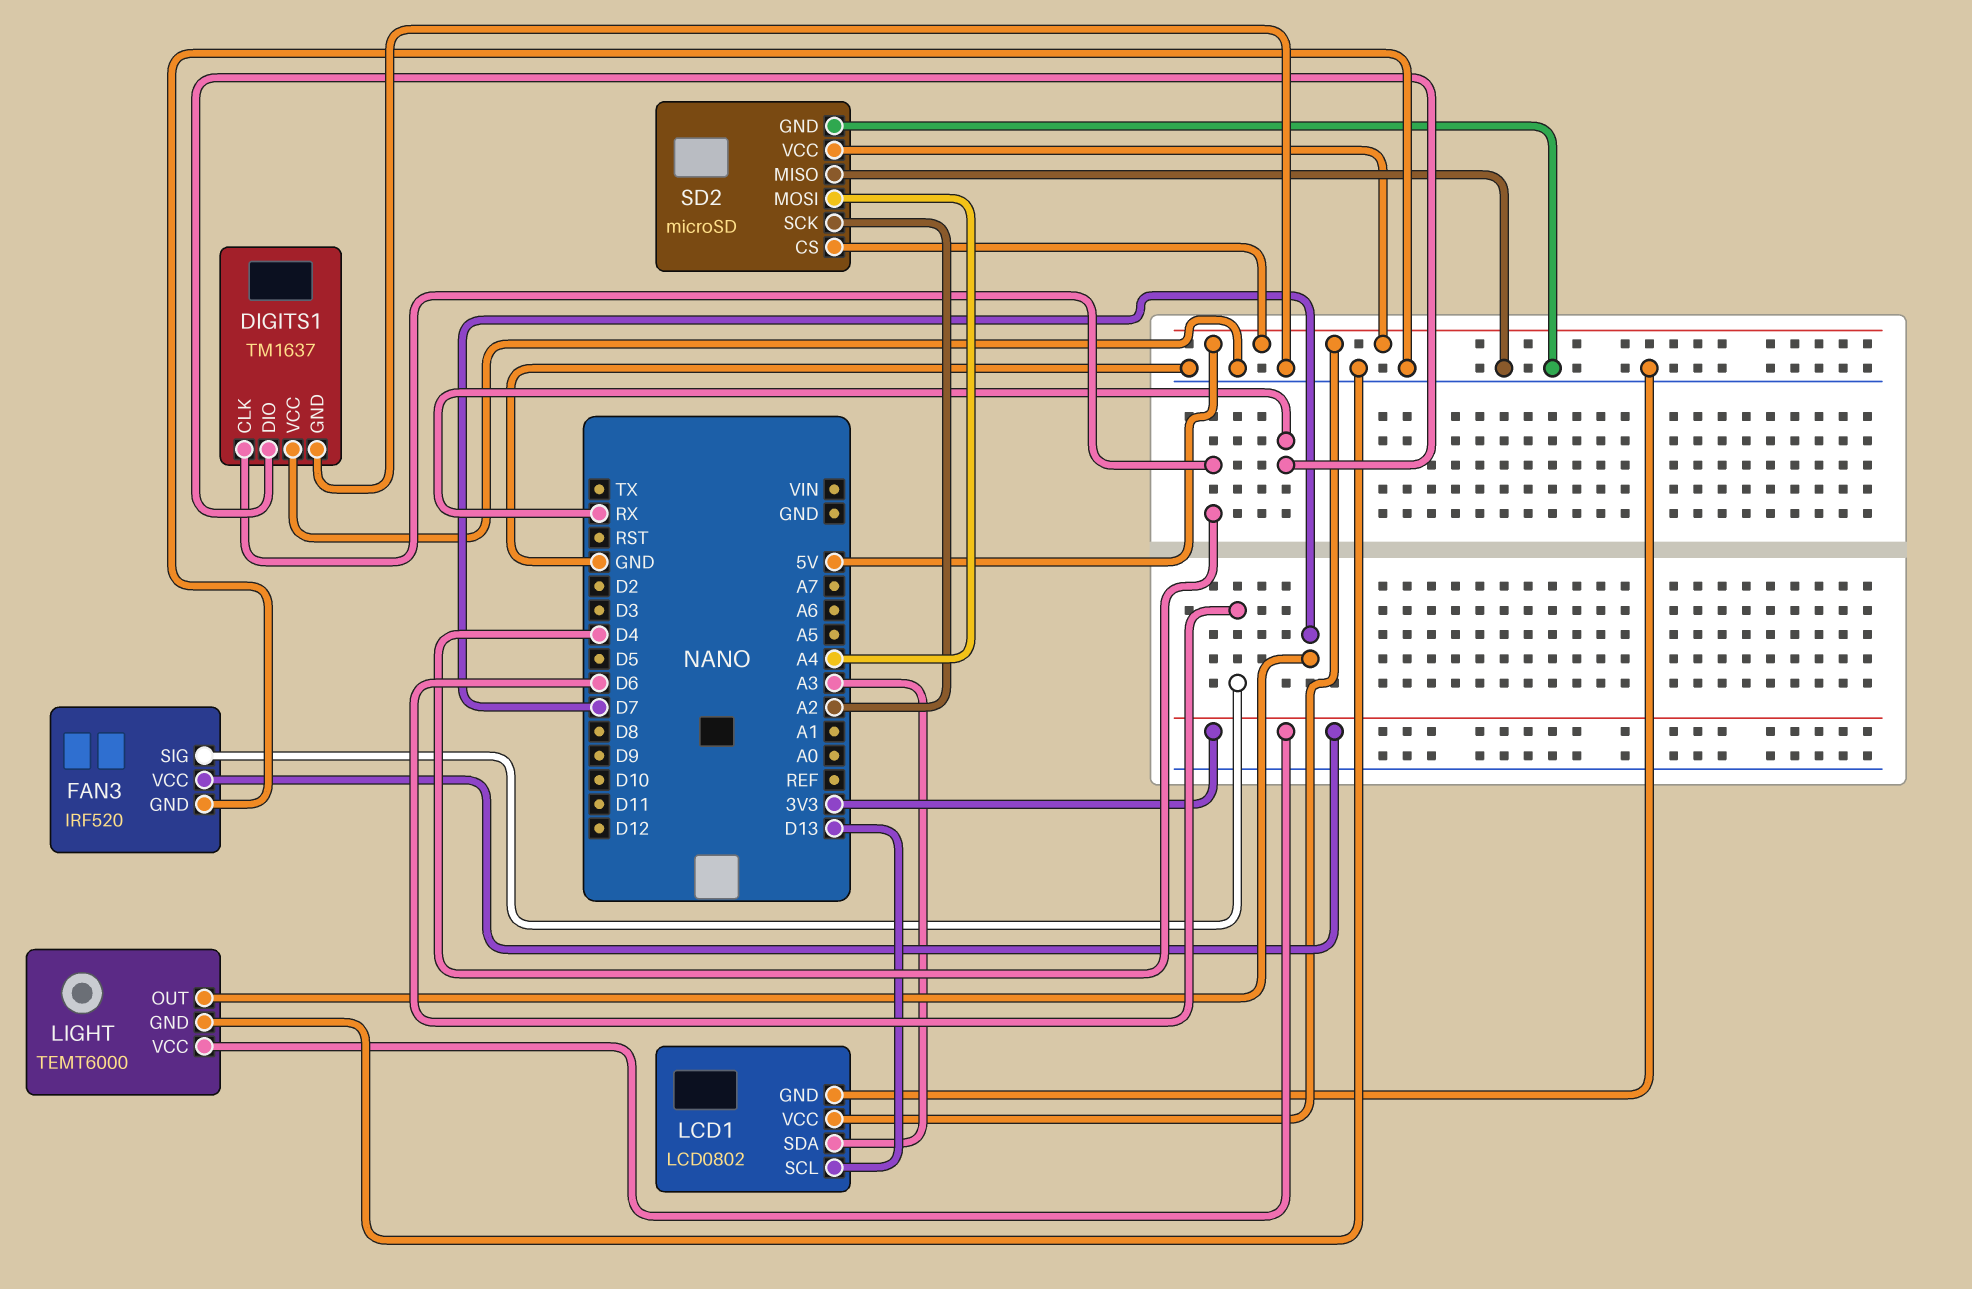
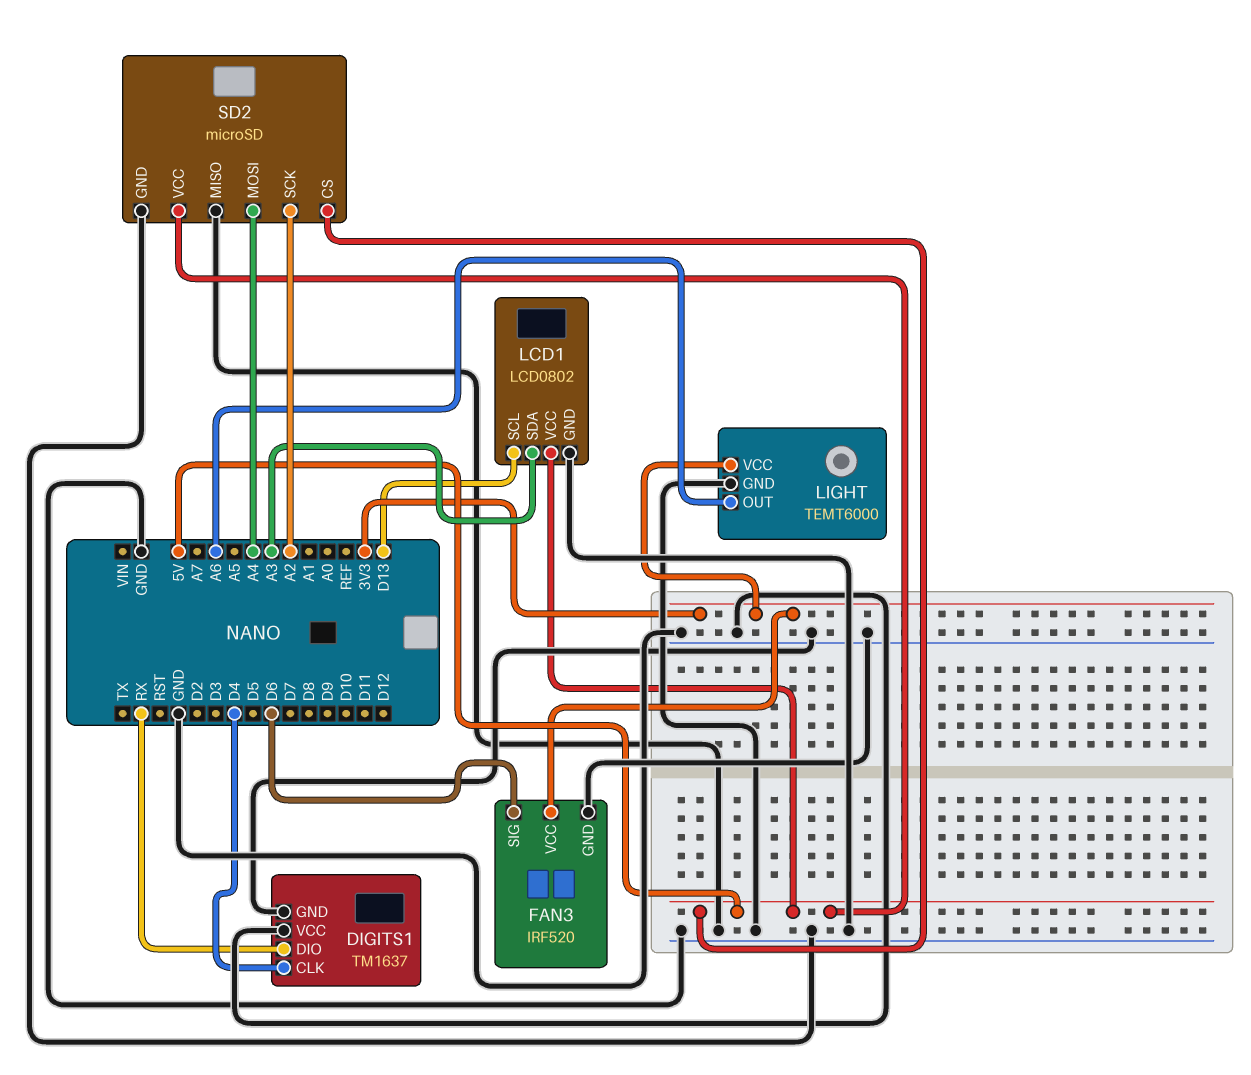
LIGHT pin OUT: D7 -> A6

